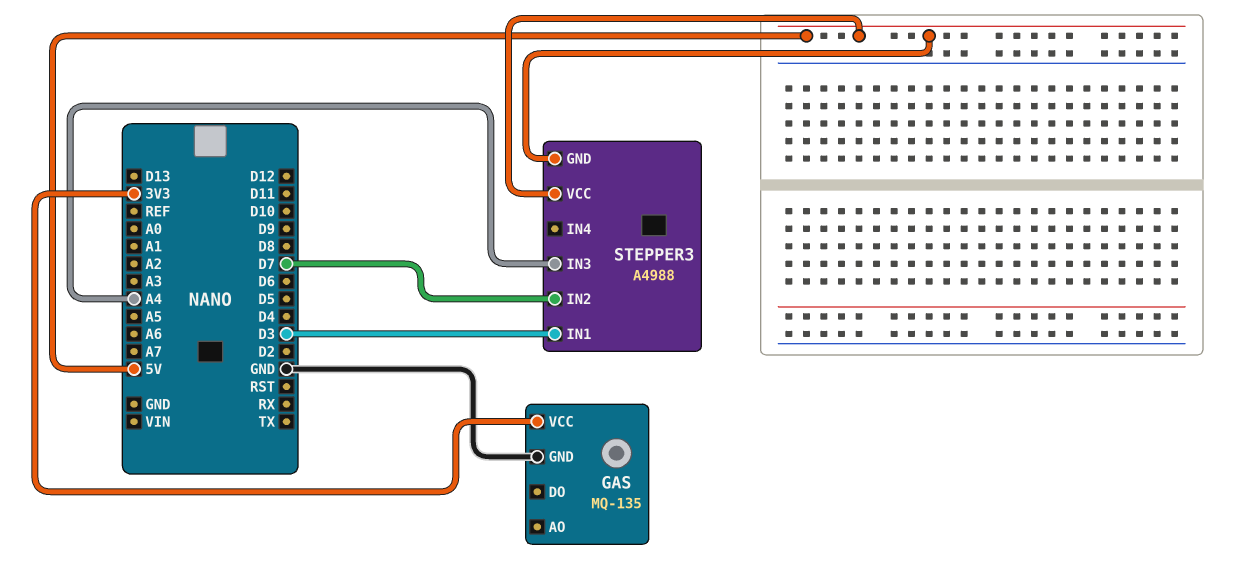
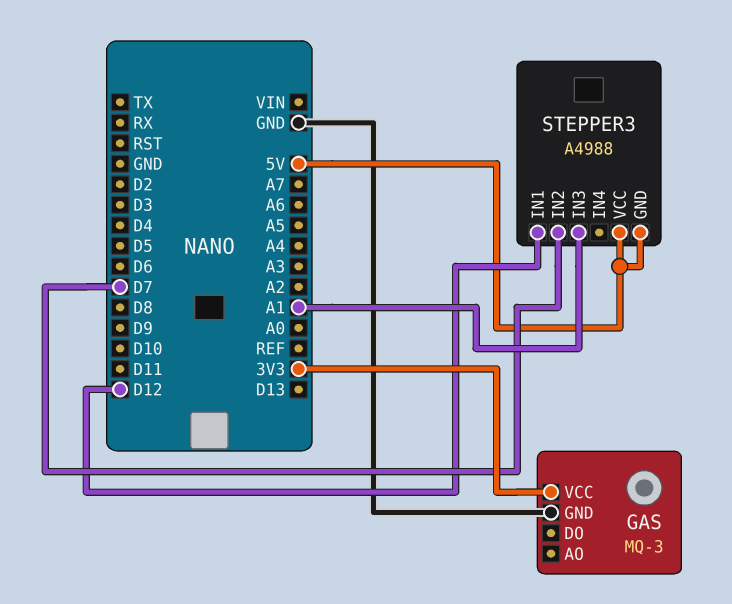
GAS: MQ-135 -> MQ-3
STEPPER3 pin IN1: D3 -> D12
STEPPER3 pin IN3: A4 -> A1

